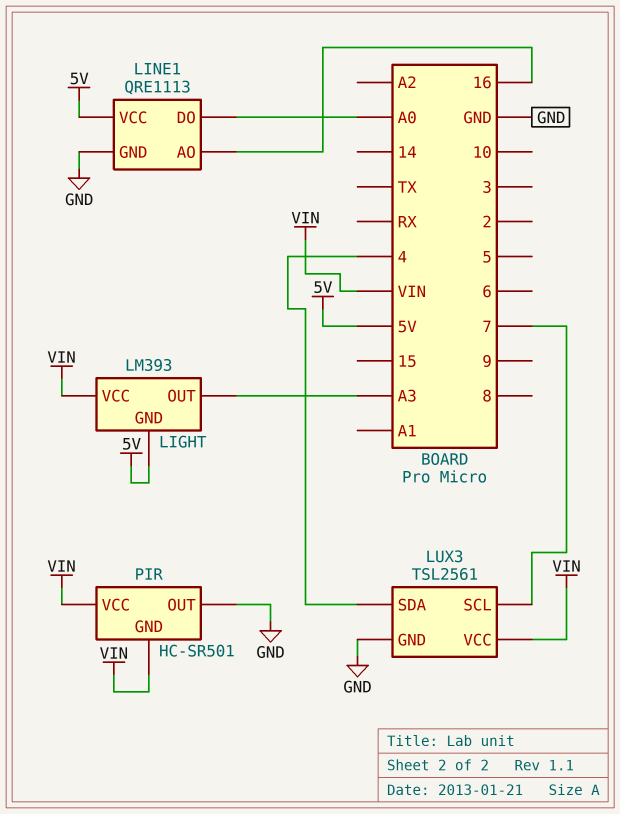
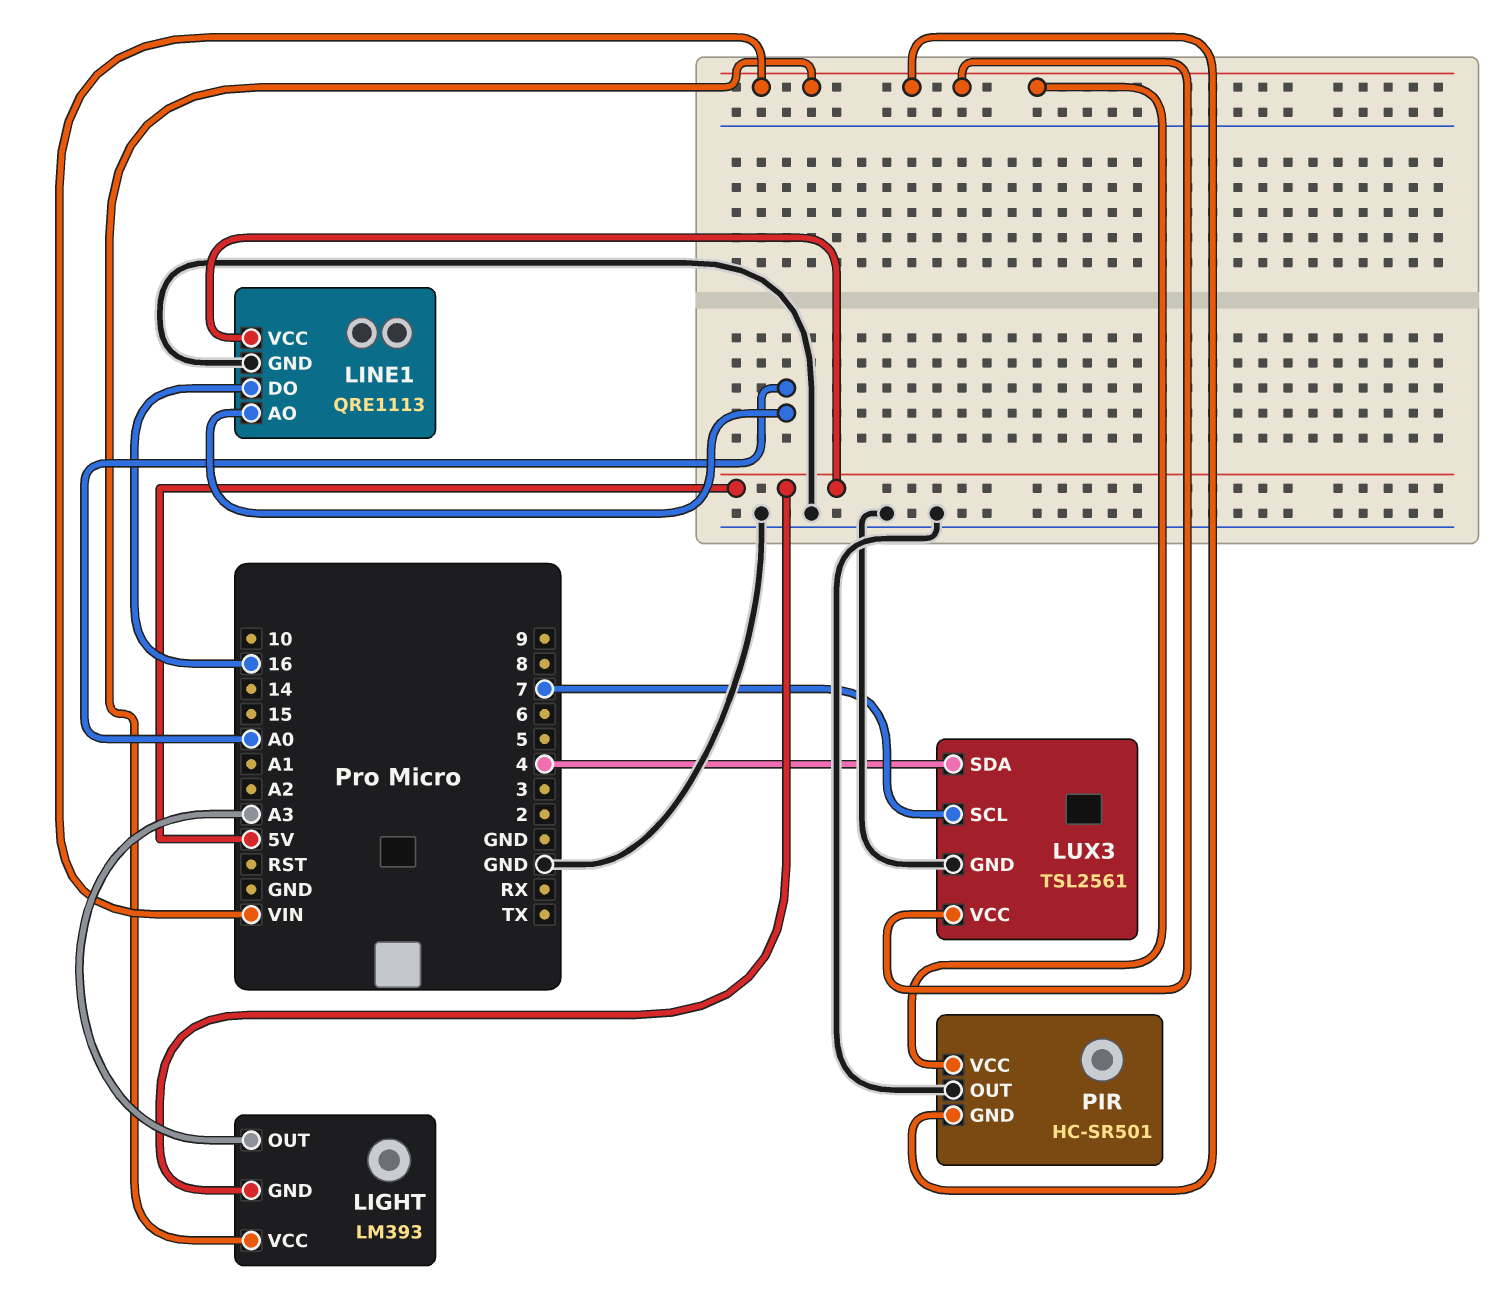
LINE1 pin AO: 16 -> A0
LINE1 pin DO: A0 -> 16

